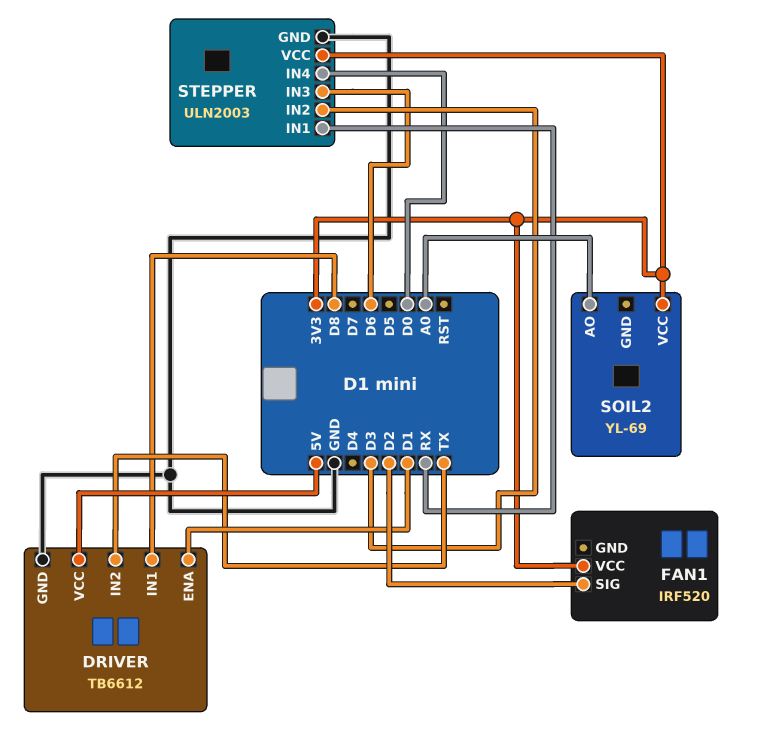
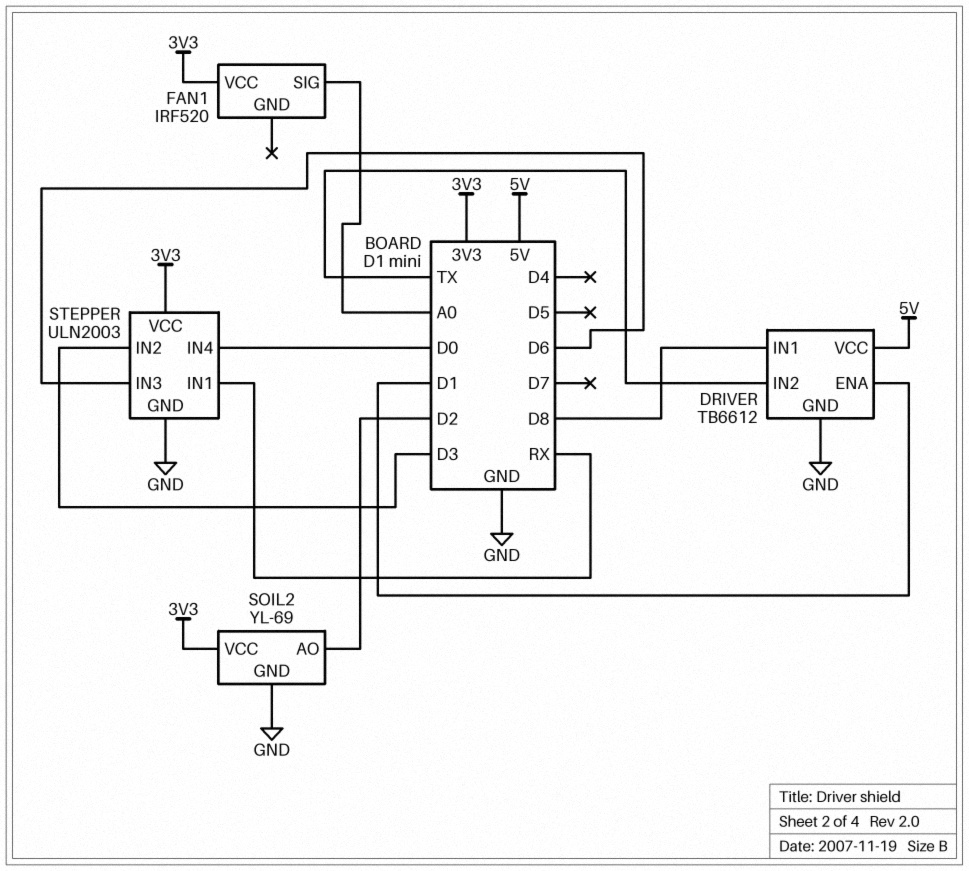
FAN1 pin SIG: D2 -> A0
SOIL2 pin AO: A0 -> D2
SOIL2 pin GND: none -> GND

